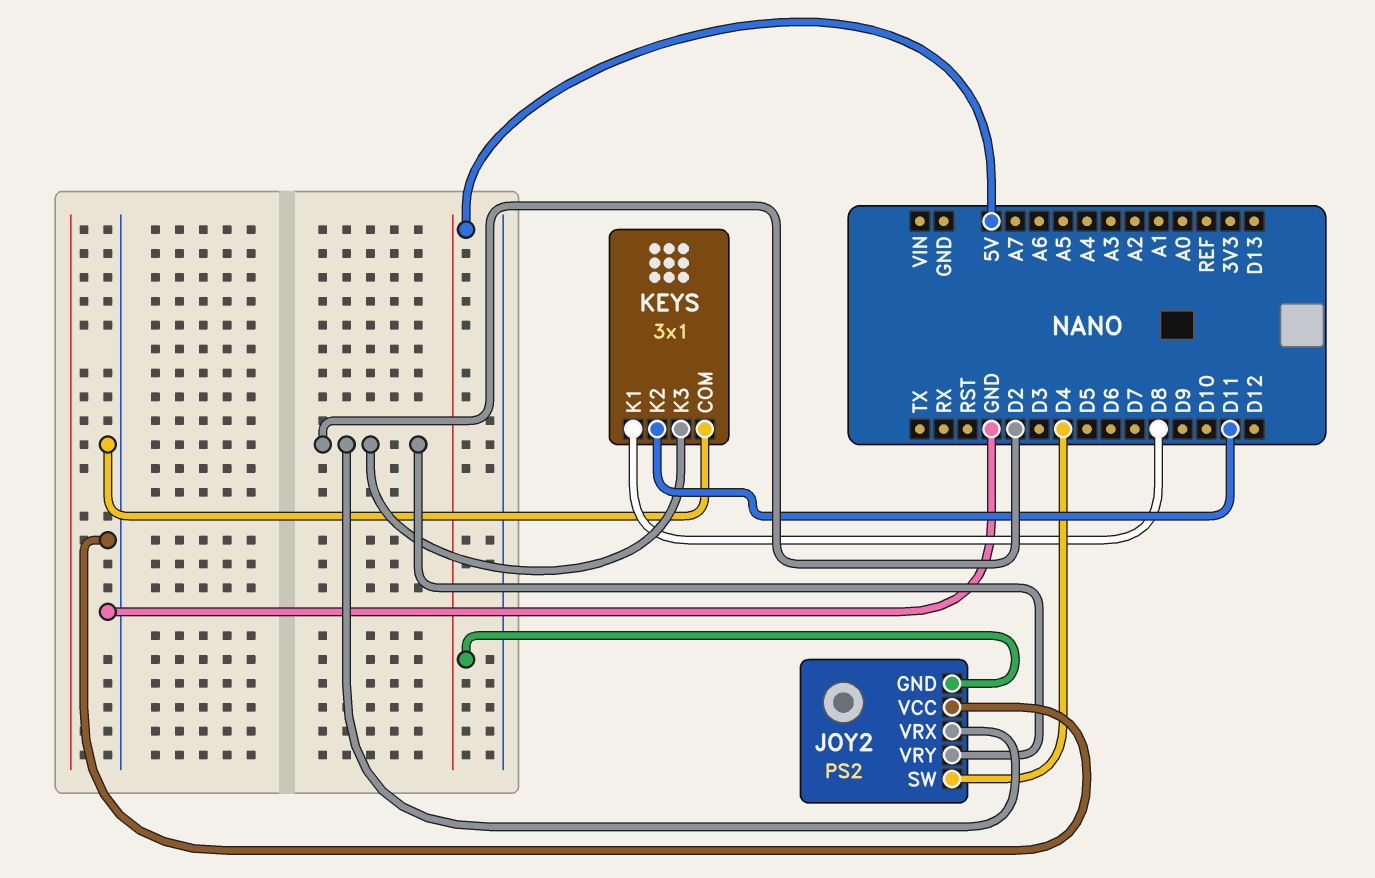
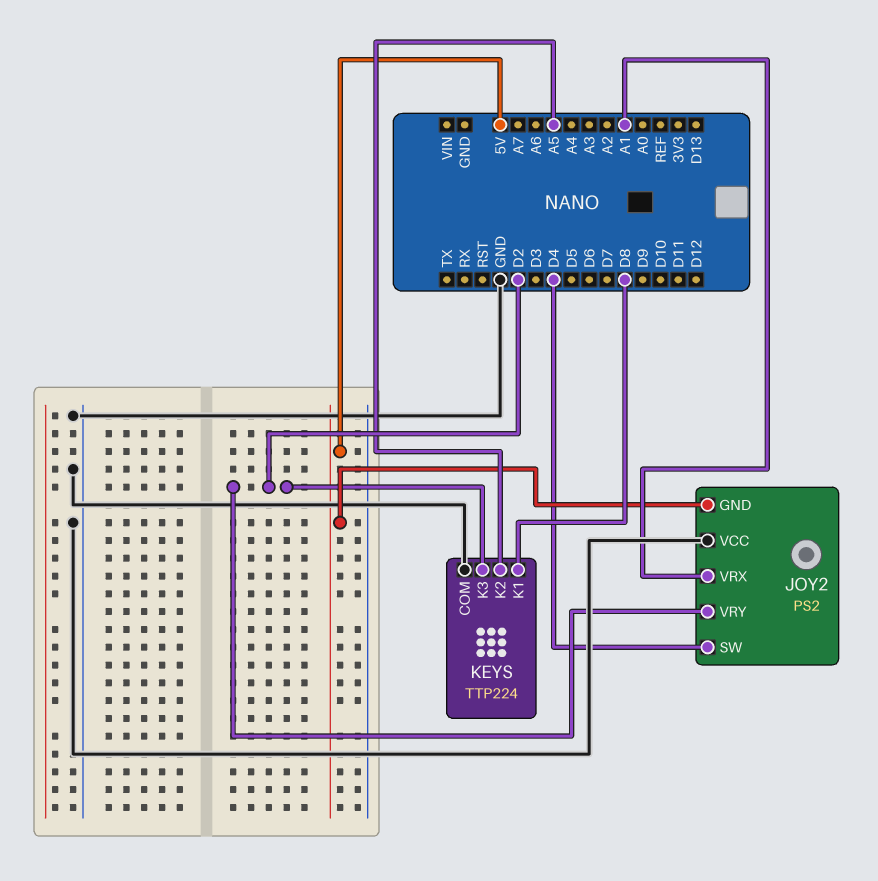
JOY2 pin VRX: D2 -> A1
KEYS: 3x1 -> TTP224
KEYS pin K2: D11 -> A5

